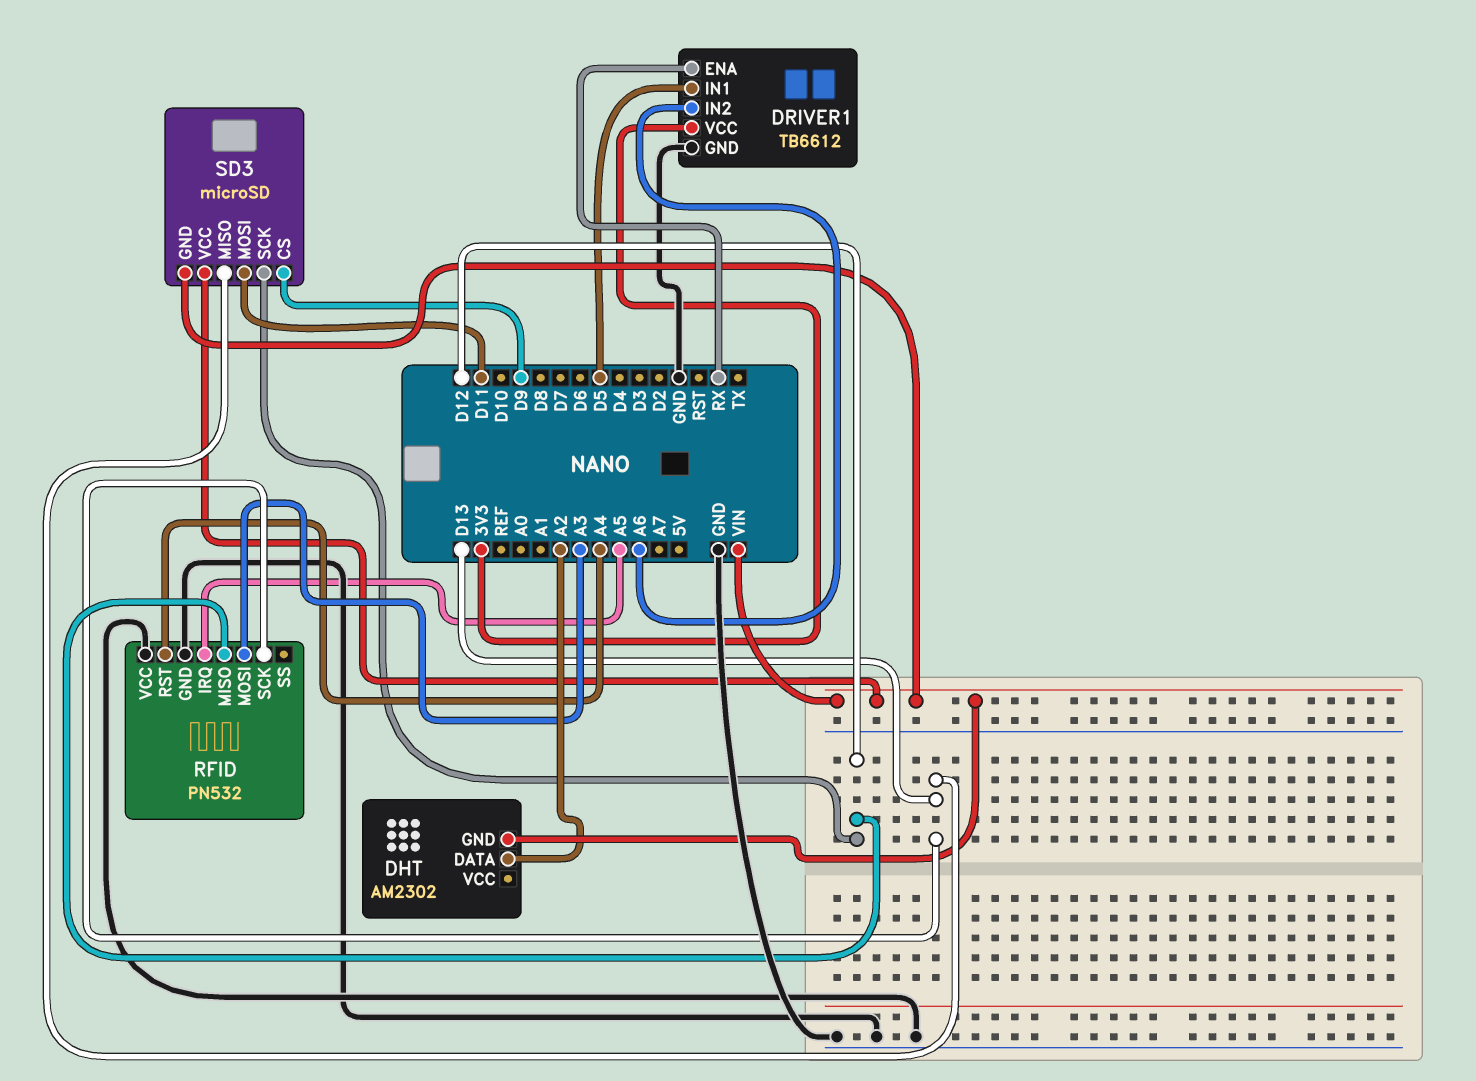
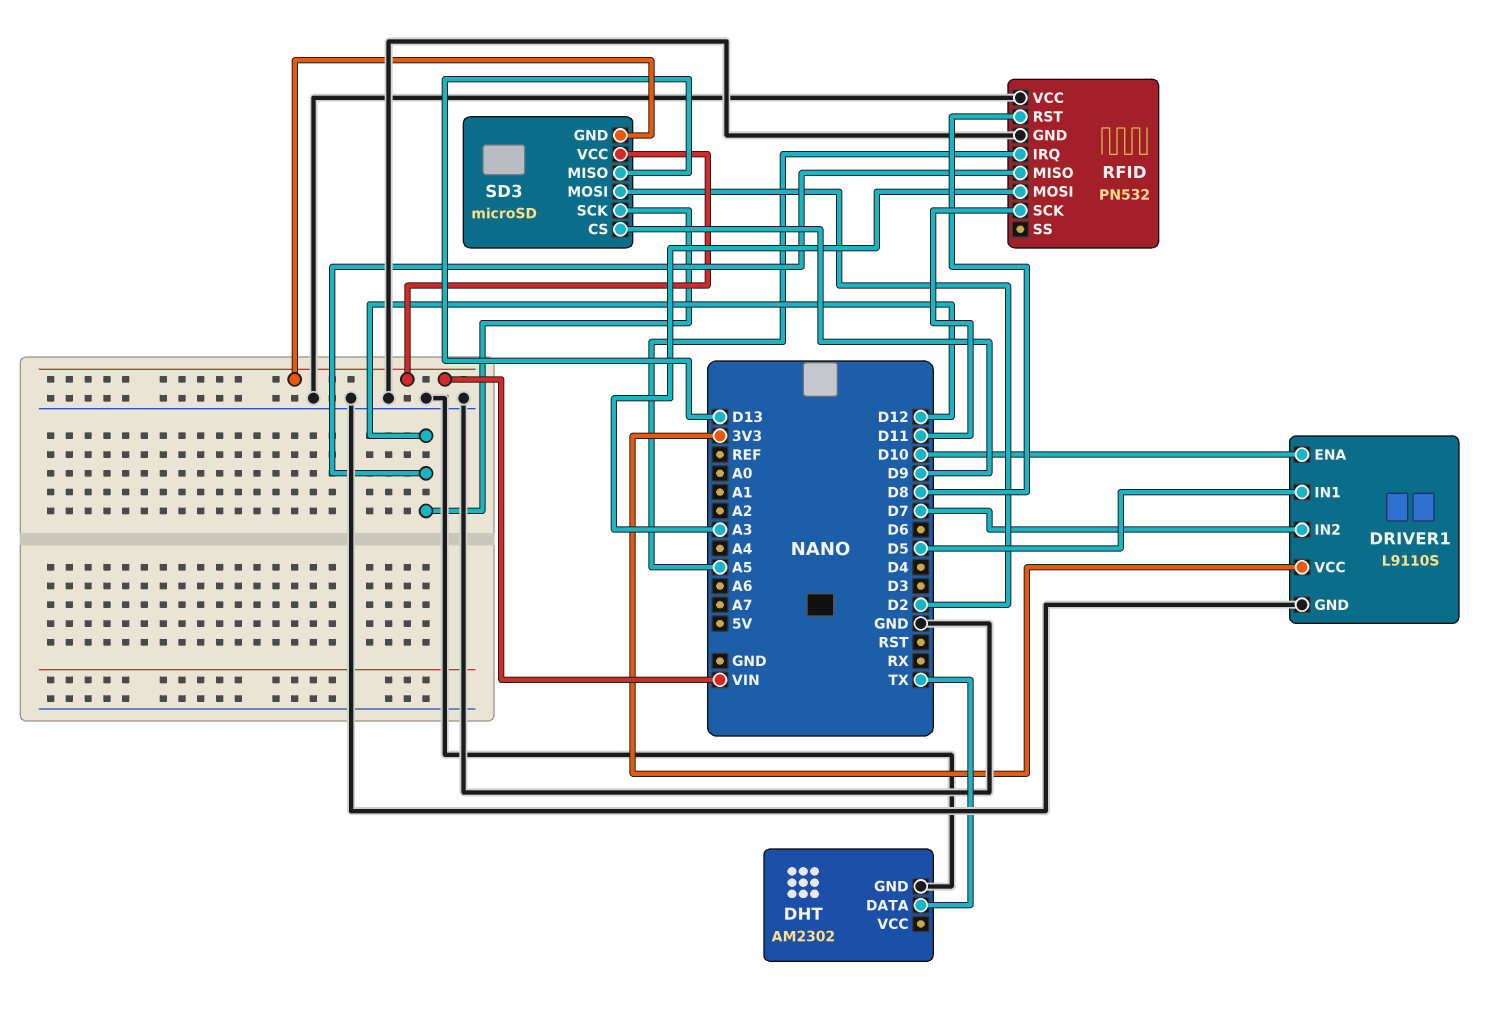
DHT pin DATA: A2 -> TX
DHT pin GND: VIN -> GND
DRIVER1: TB6612 -> L9110S
DRIVER1 pin ENA: RX -> D10
DRIVER1 pin IN2: A6 -> D7
RFID pin RST: A4 -> D8
RFID pin SCK: D13 -> D11
SD3 pin MOSI: D11 -> D2

